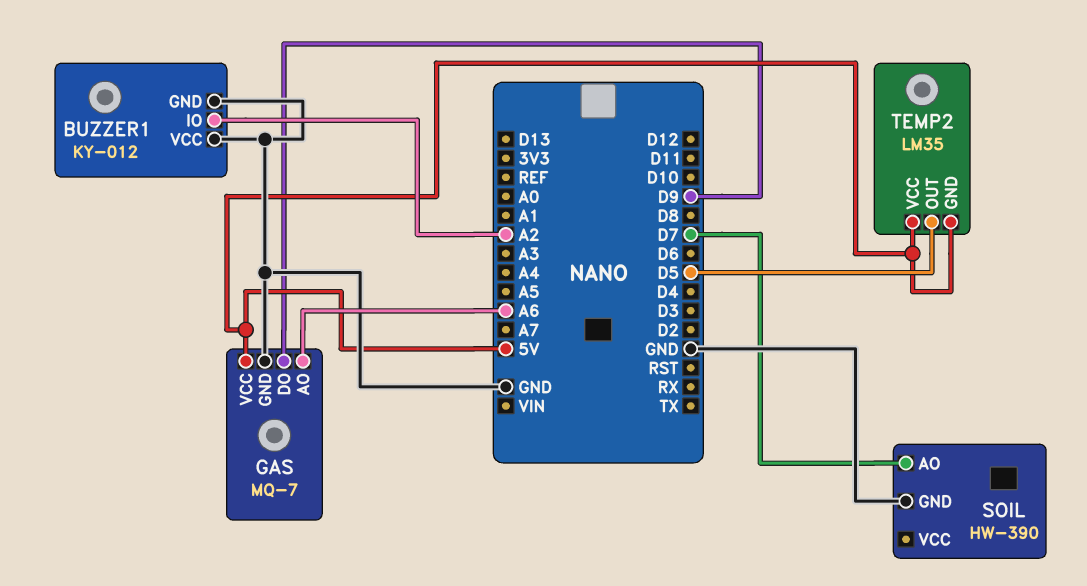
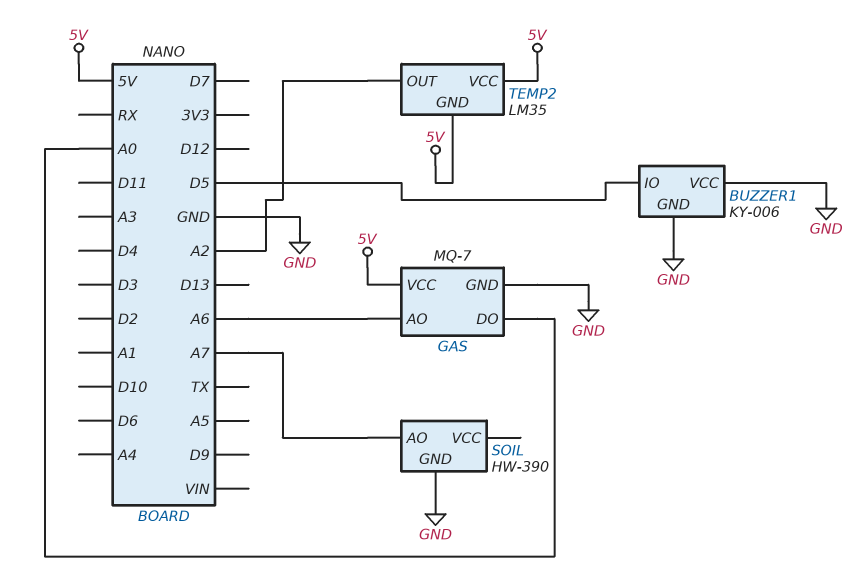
BUZZER1: KY-012 -> KY-006
BUZZER1 pin IO: A2 -> D5
GAS pin DO: D9 -> A0
SOIL pin AO: D7 -> A7
TEMP2 pin OUT: D5 -> A2

